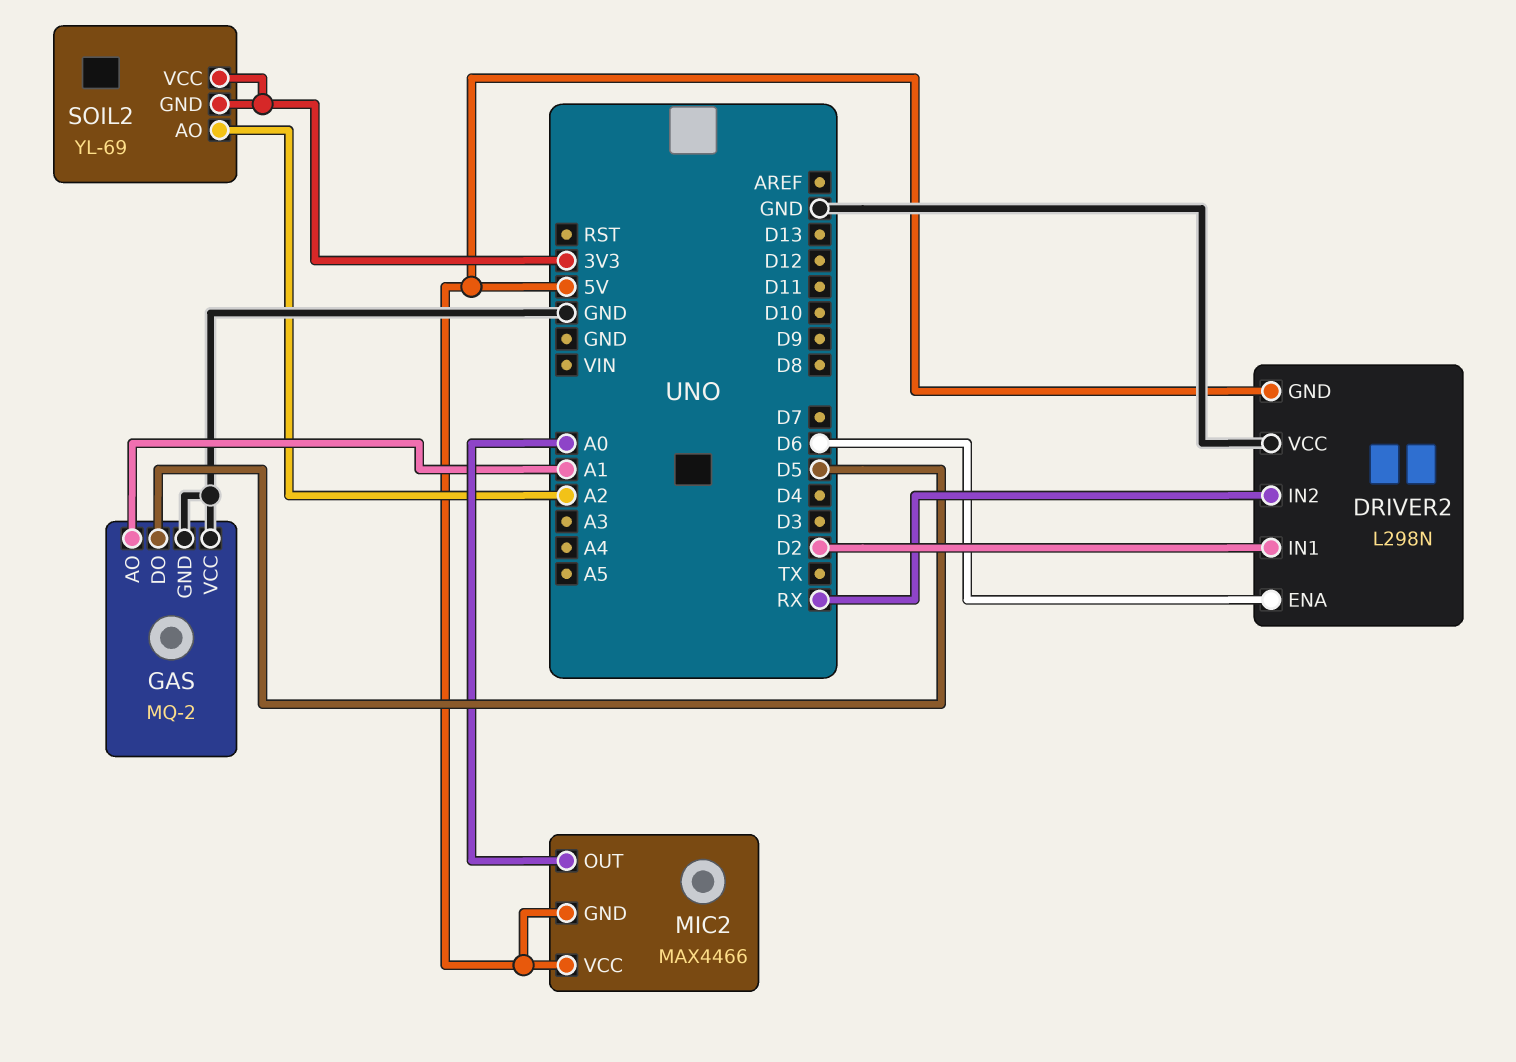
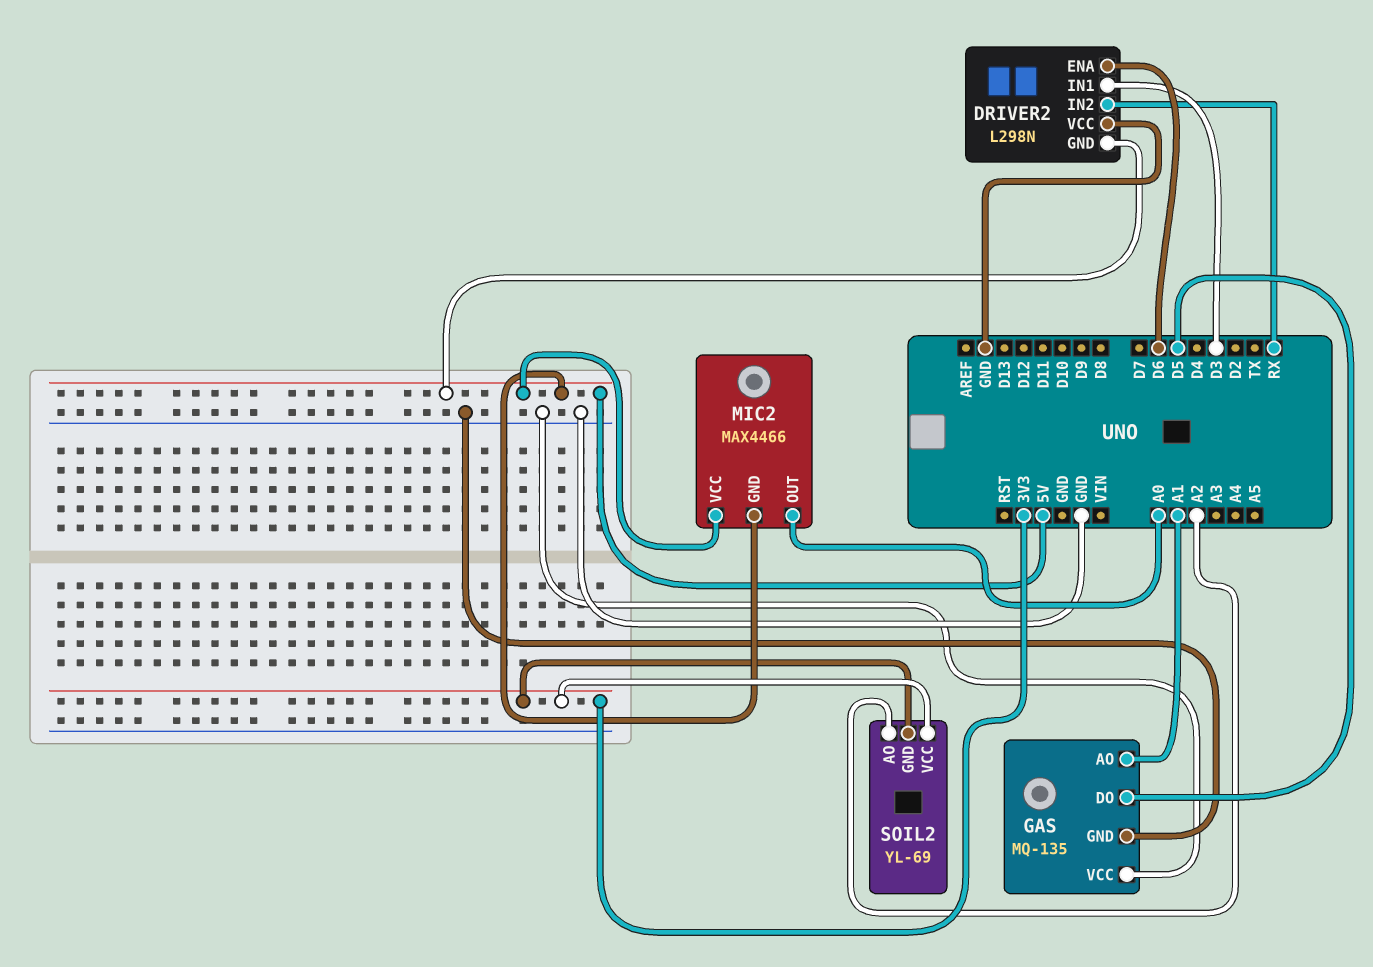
DRIVER2 pin IN1: D2 -> D3
GAS: MQ-2 -> MQ-135

